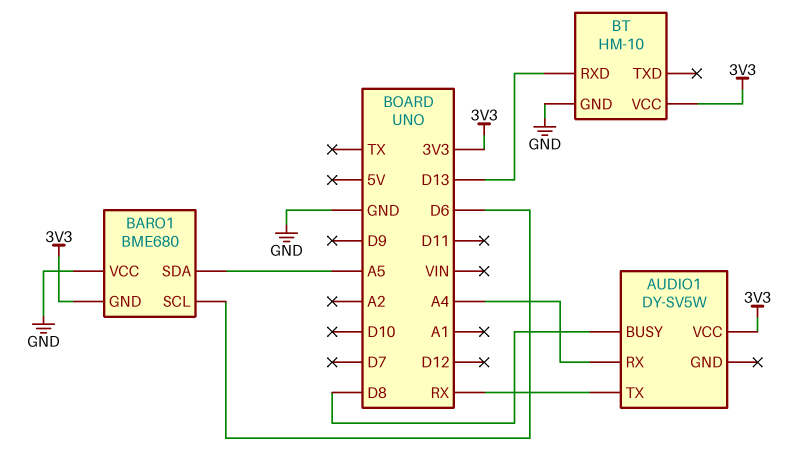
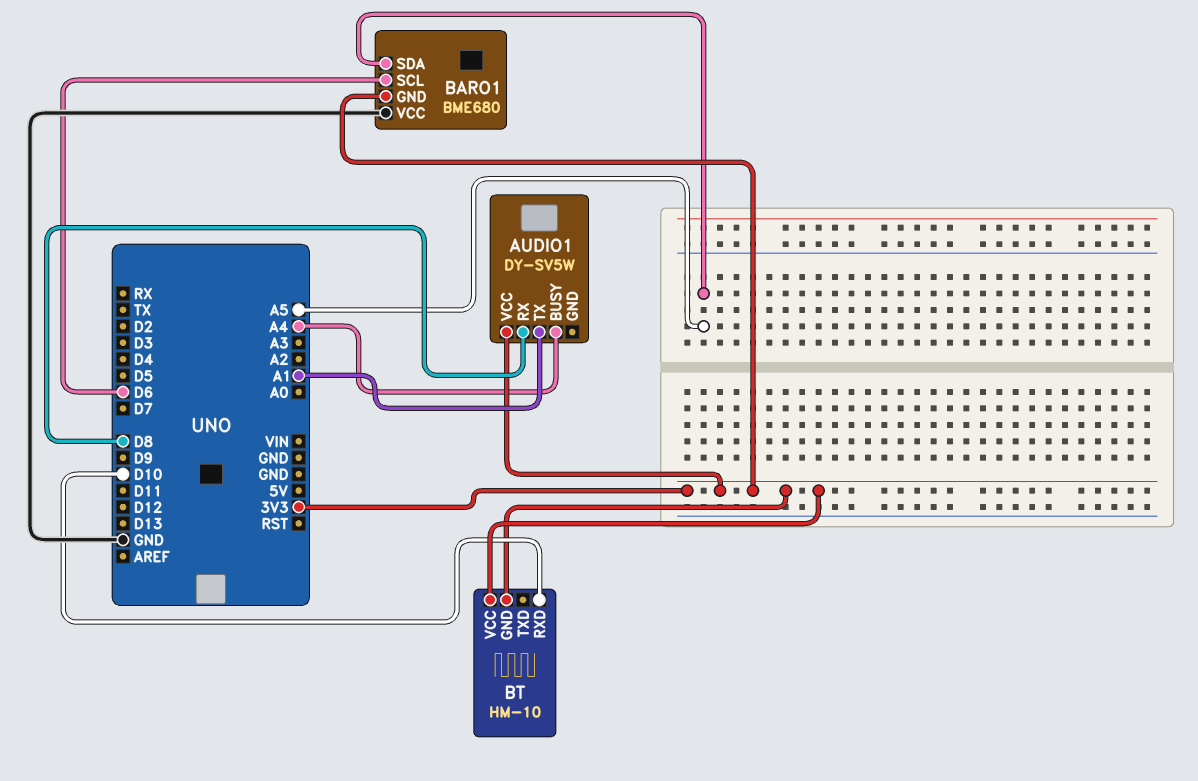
AUDIO1 pin BUSY: D8 -> A4
AUDIO1 pin RX: A4 -> D8
AUDIO1 pin TX: RX -> A1
BT pin GND: GND -> 3V3
BT pin RXD: D13 -> D10

